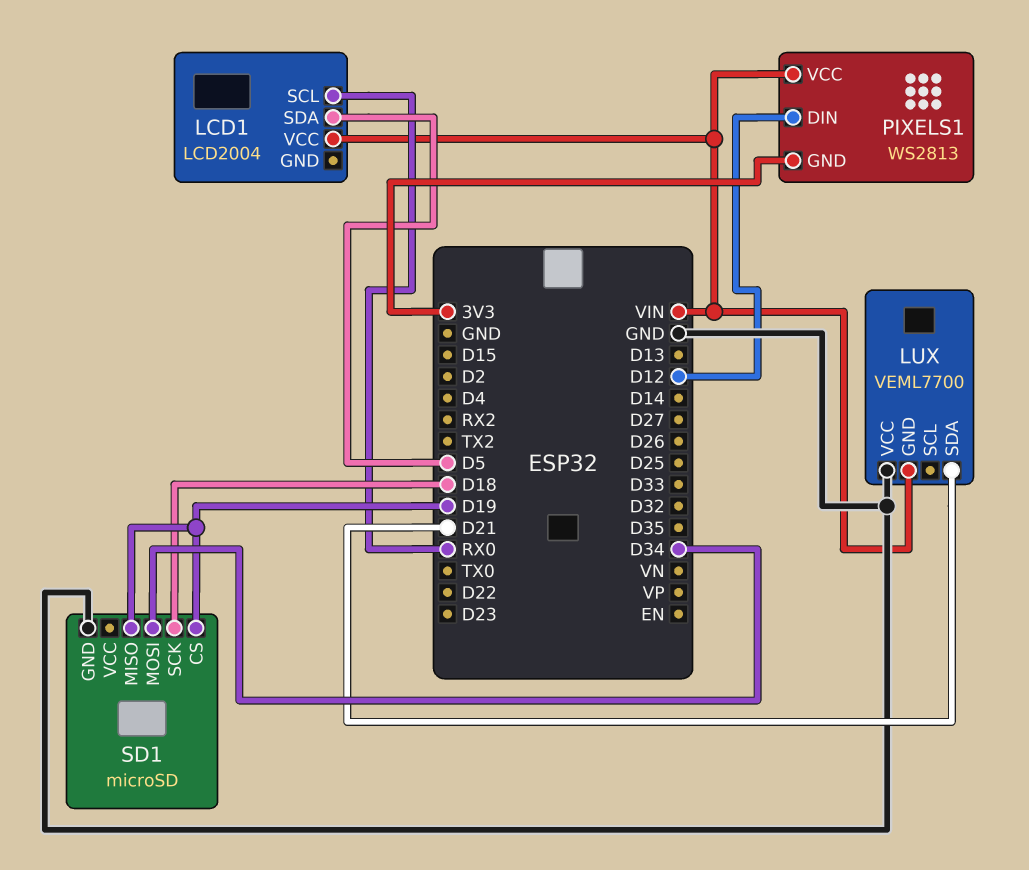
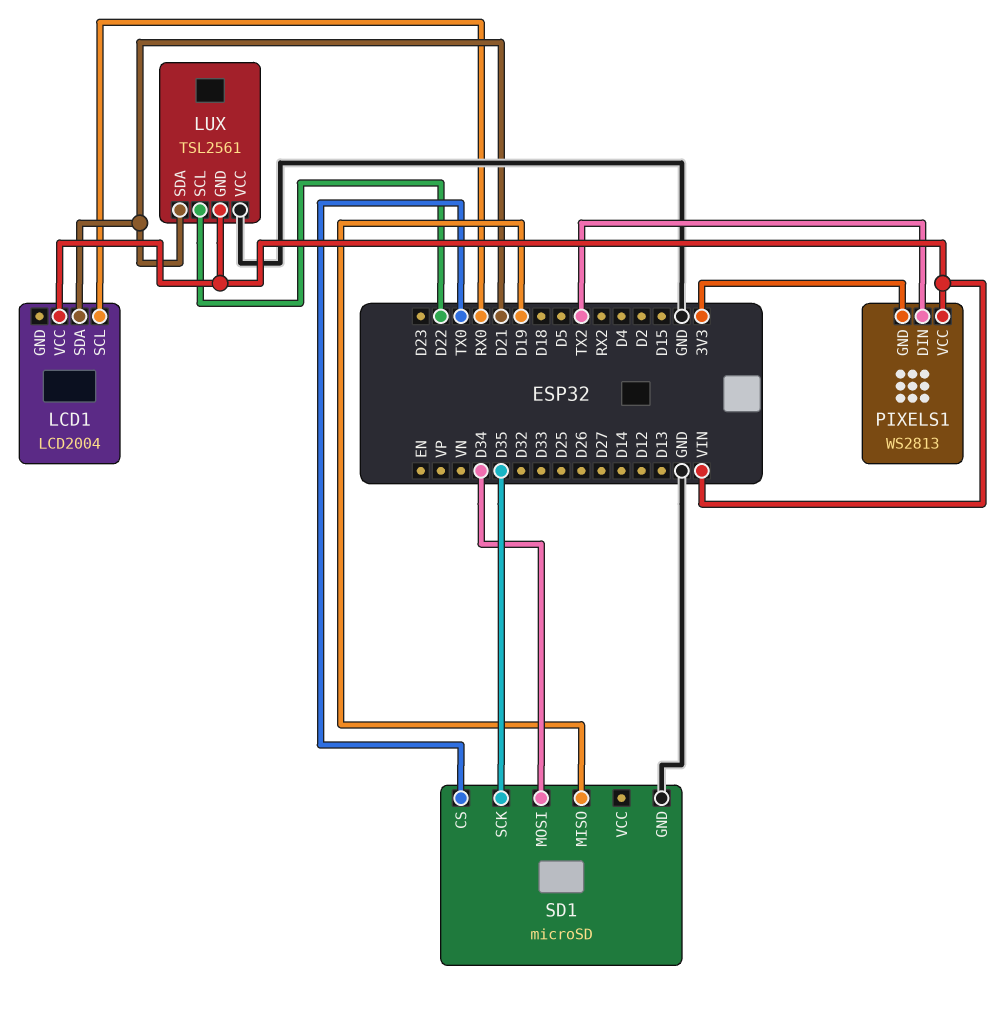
LCD1 pin SDA: D5 -> D21
LUX: VEML7700 -> TSL2561
LUX pin SCL: none -> D22
PIXELS1 pin DIN: D12 -> TX2
SD1 pin CS: D19 -> TX0
SD1 pin SCK: D18 -> D35

